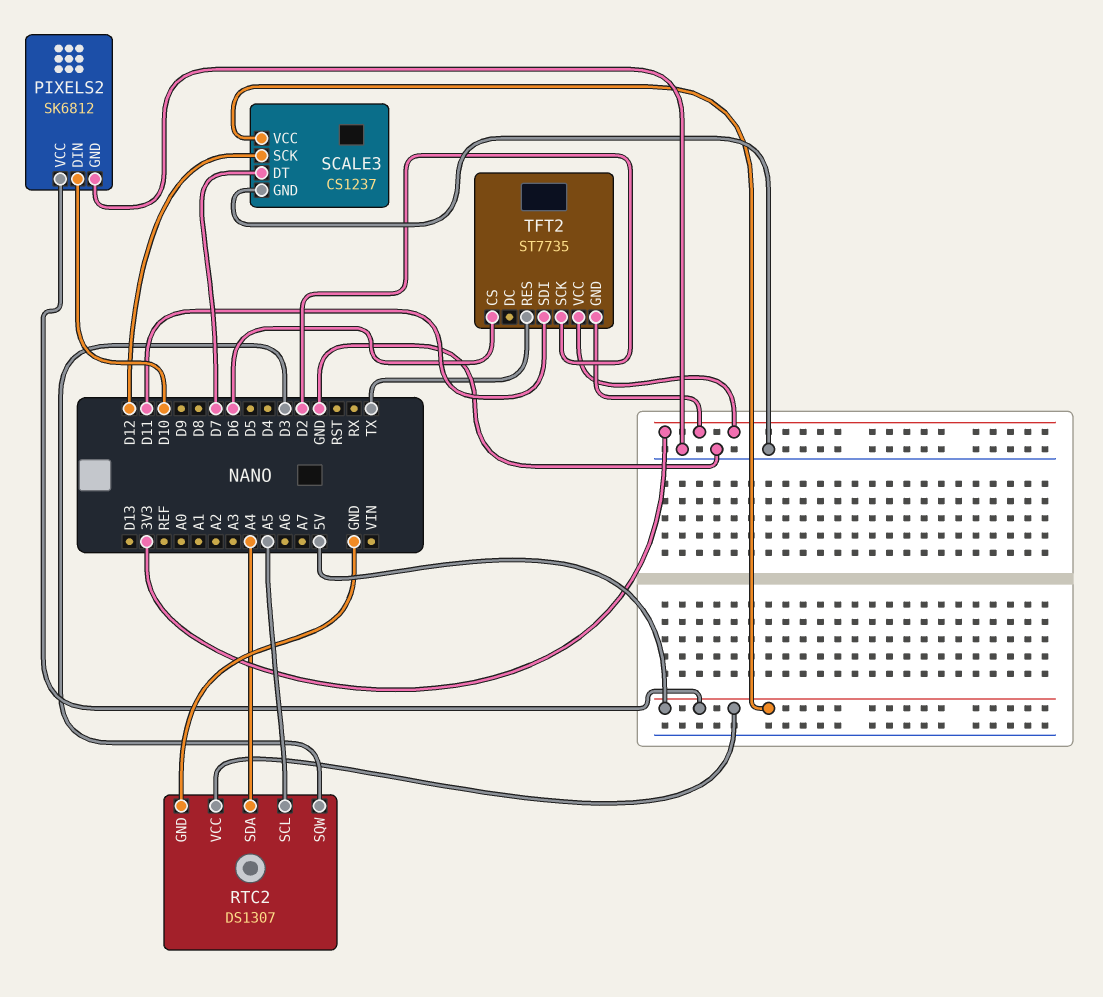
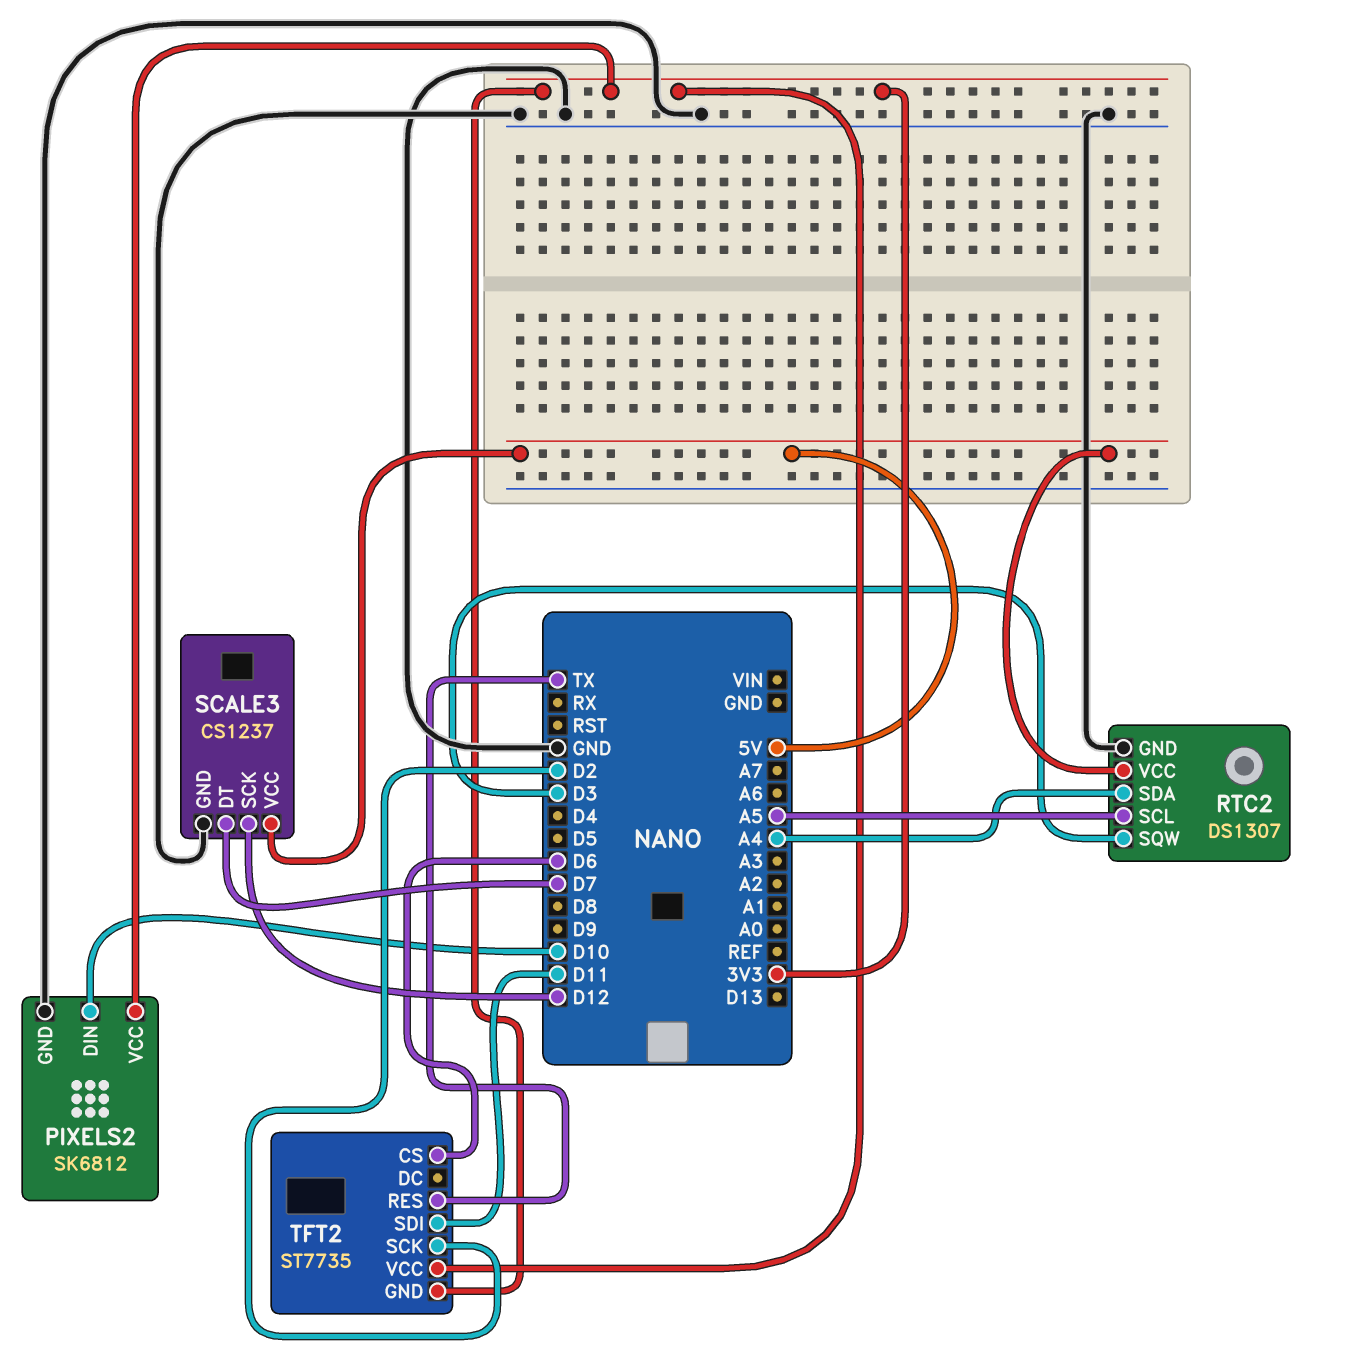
PIXELS2 pin VCC: 5V -> 3V3

